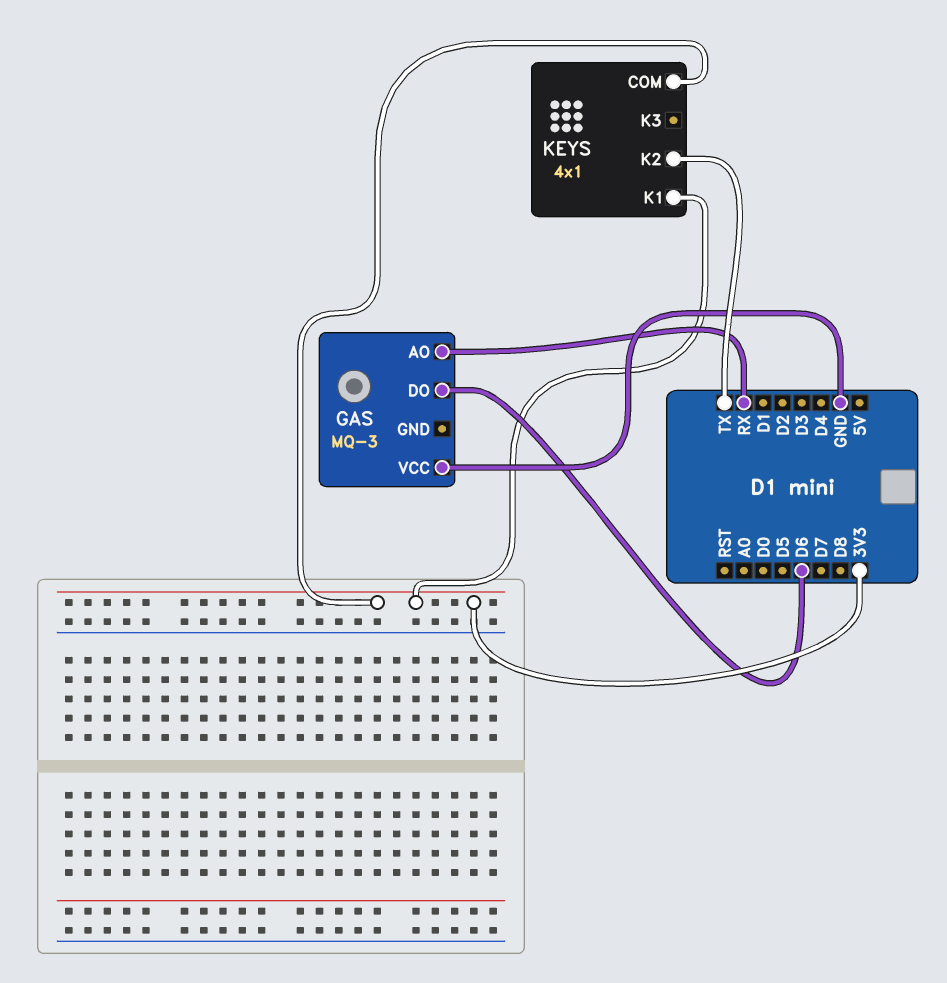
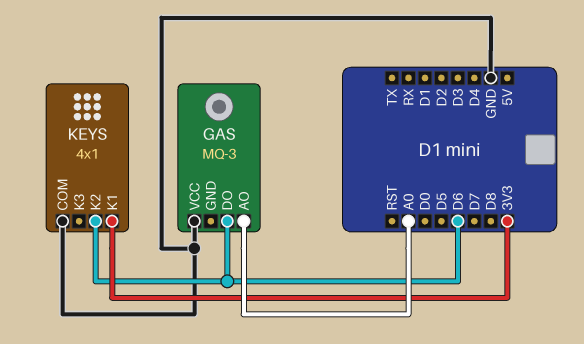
GAS pin AO: RX -> A0
KEYS pin COM: 3V3 -> GND
KEYS pin K2: TX -> D6

